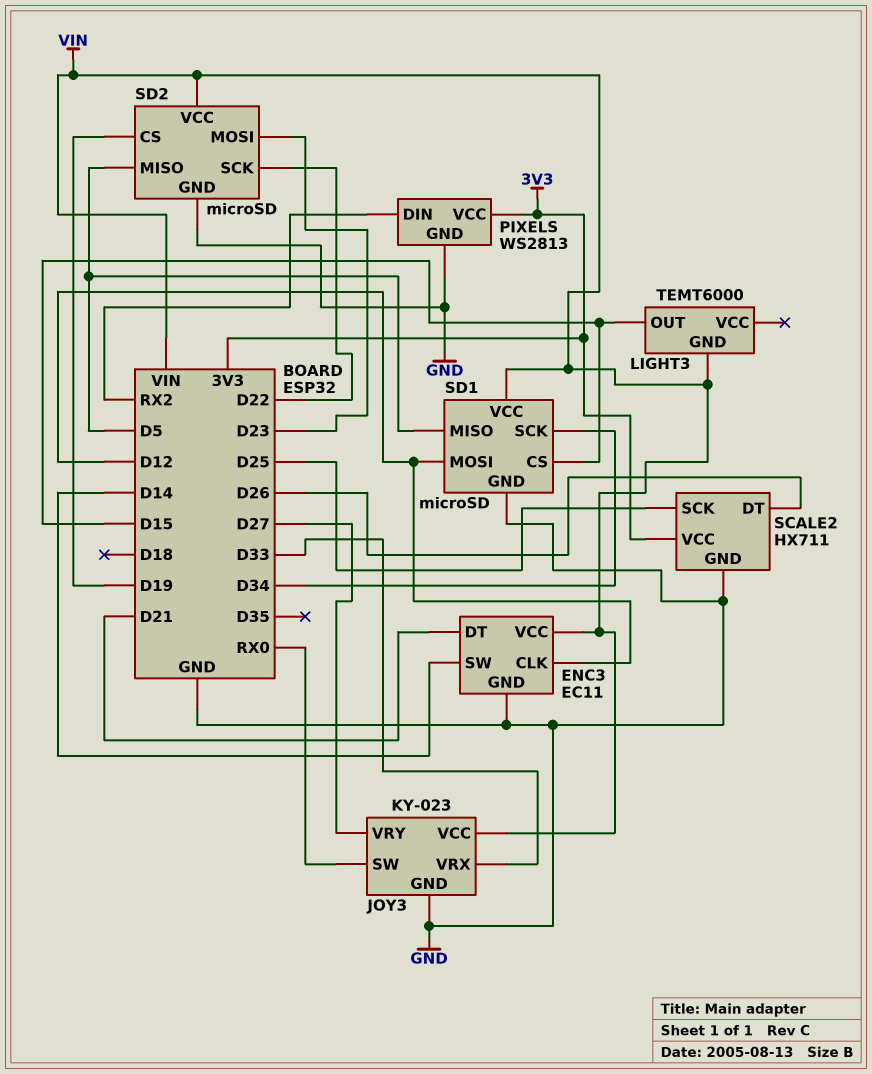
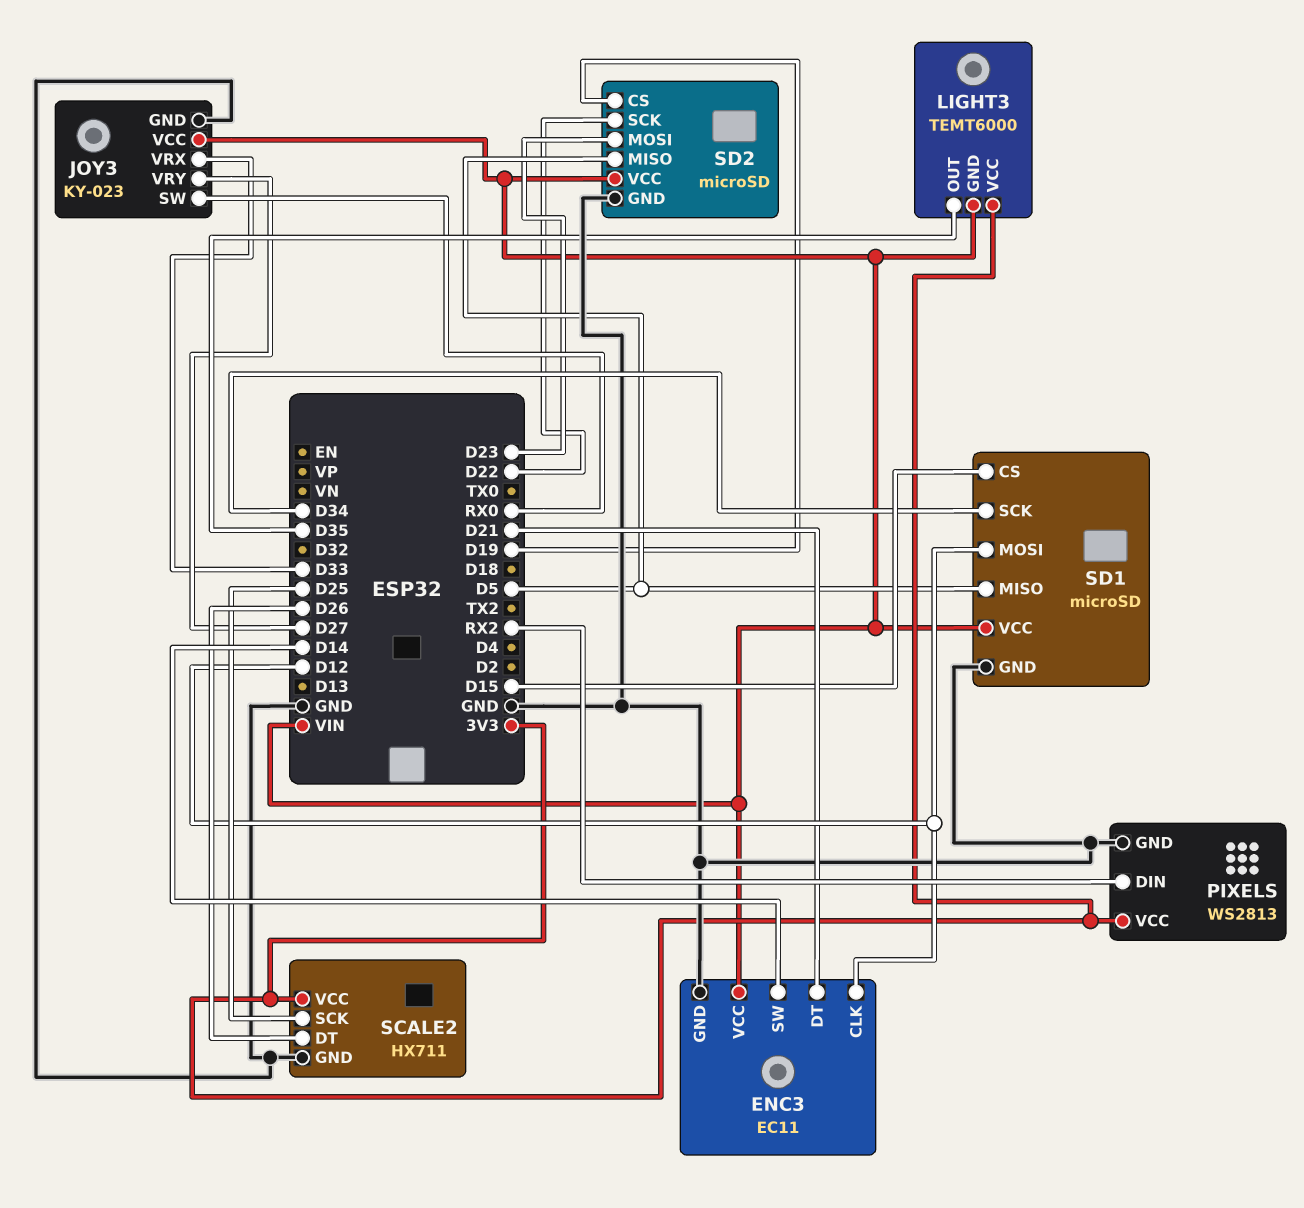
LIGHT3 pin OUT: D15 -> D35
LIGHT3 pin VCC: none -> 3V3

